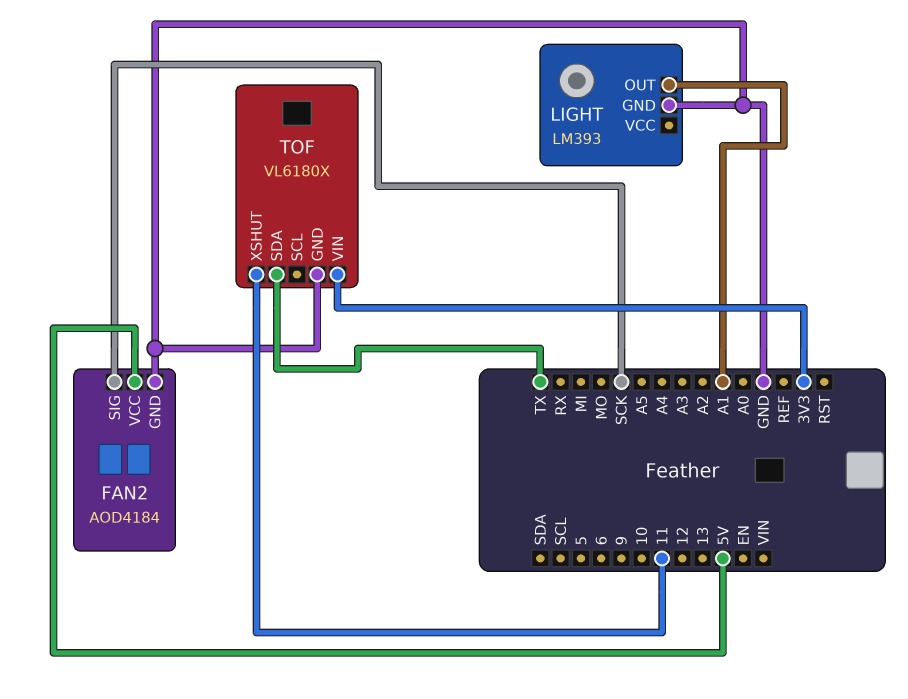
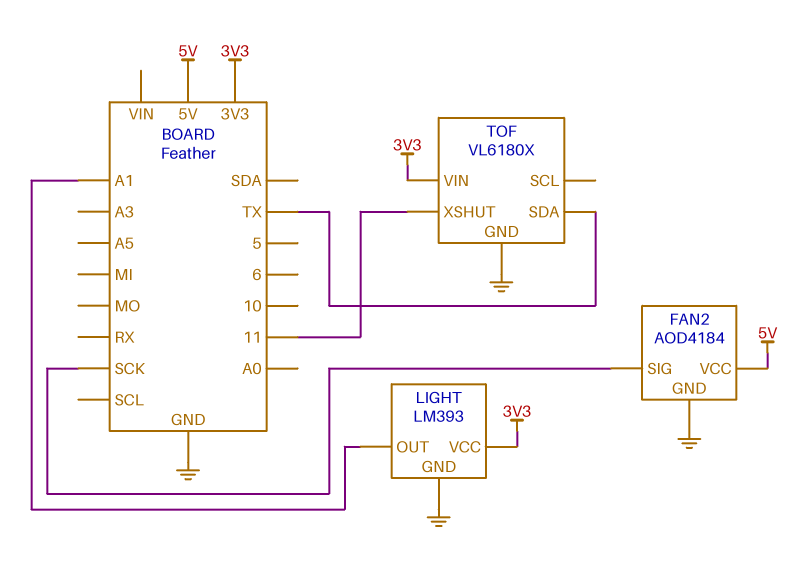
LIGHT pin VCC: none -> 3V3

